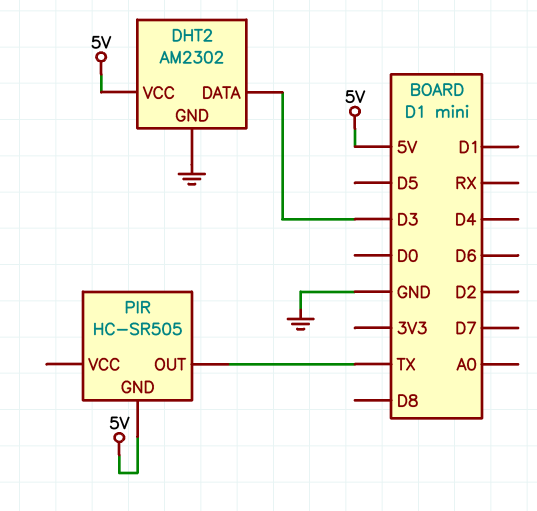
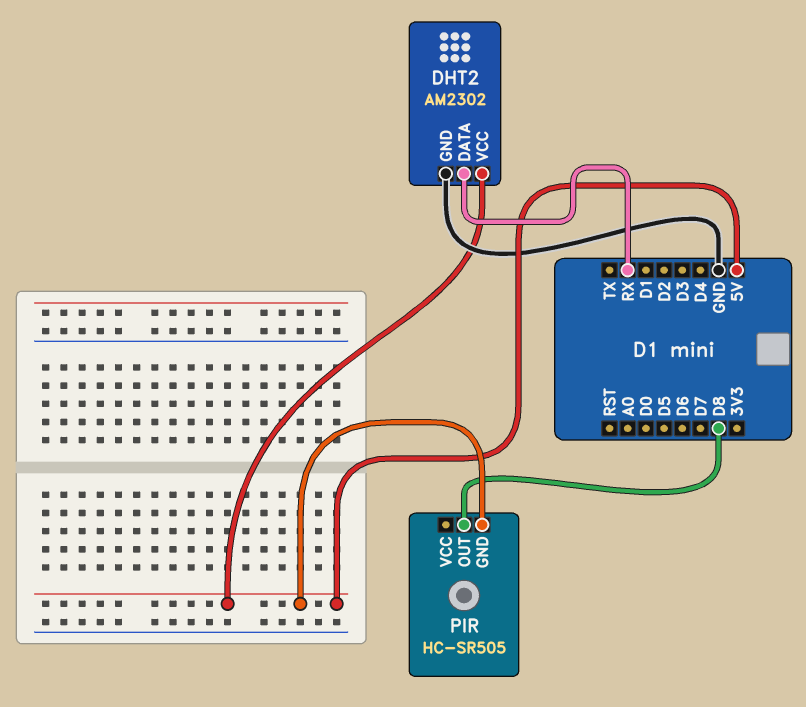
DHT2 pin DATA: D3 -> RX
PIR pin OUT: TX -> D8

